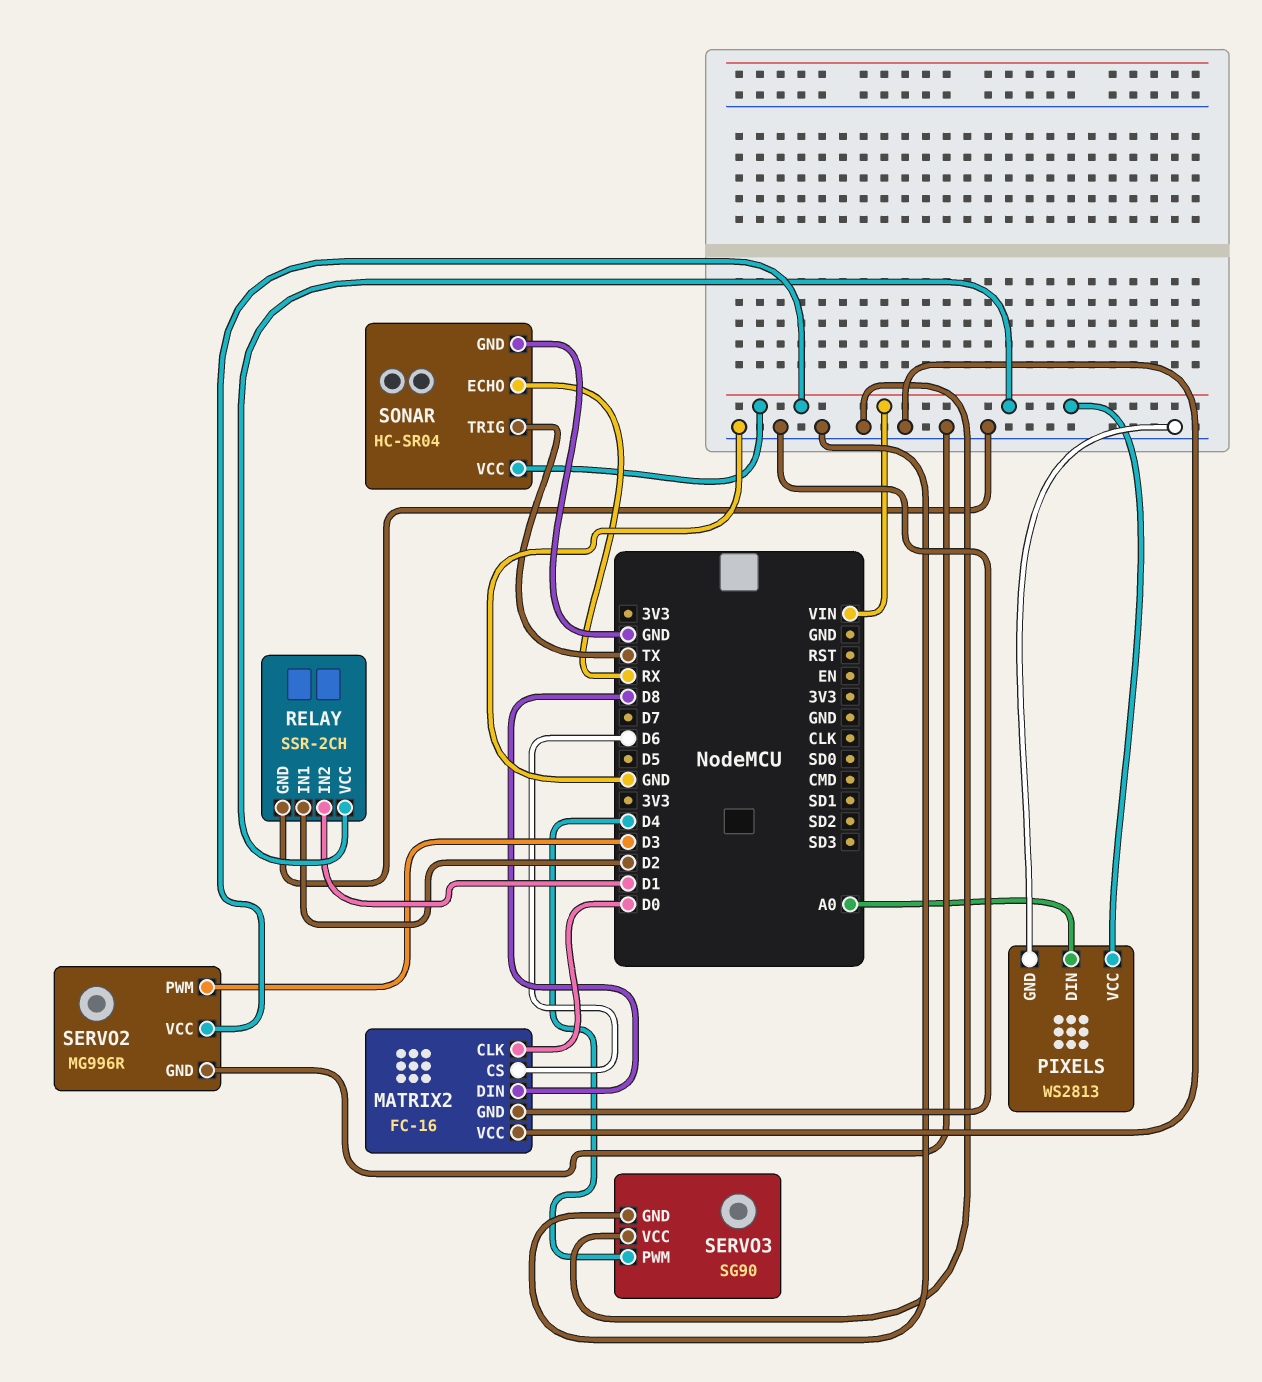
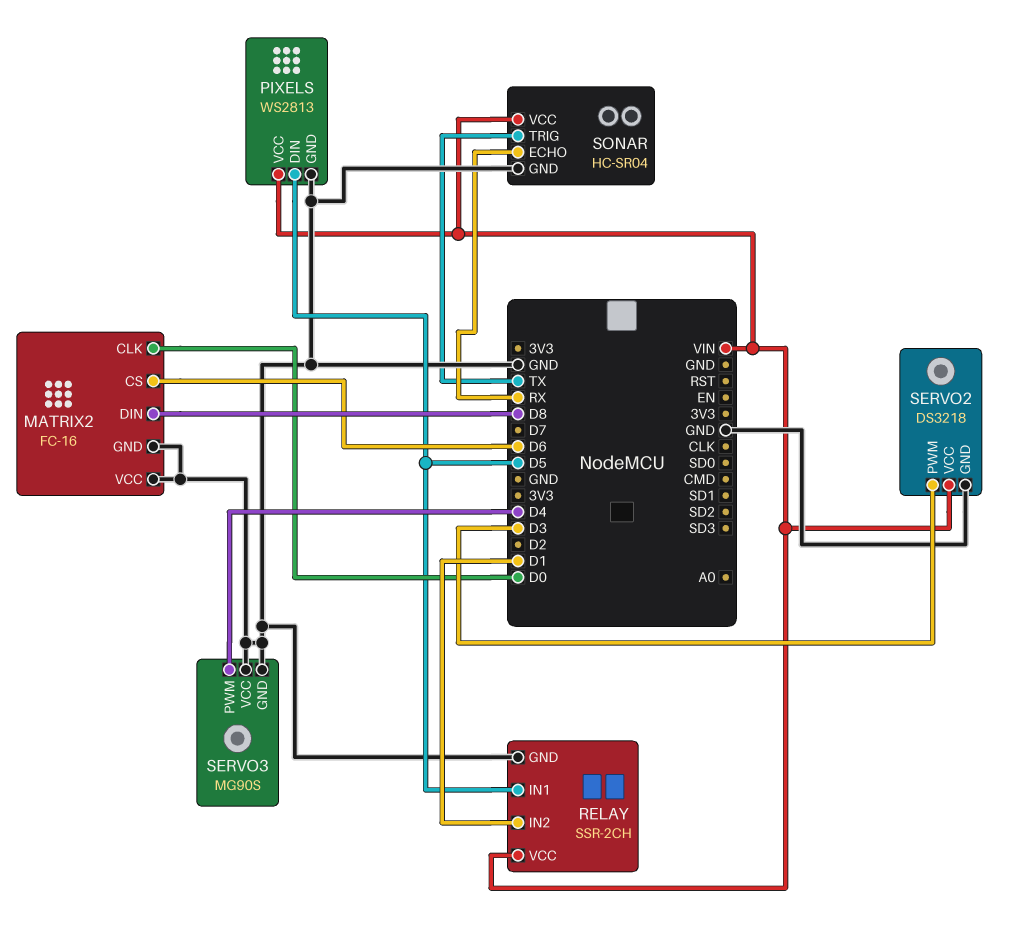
PIXELS pin DIN: A0 -> D5
RELAY pin IN1: D2 -> D5
SERVO2: MG996R -> DS3218
SERVO3: SG90 -> MG90S

